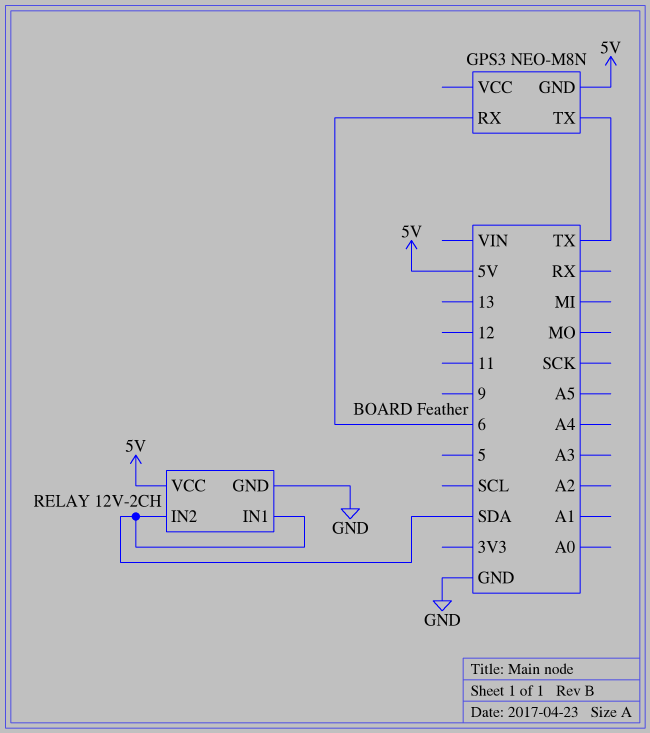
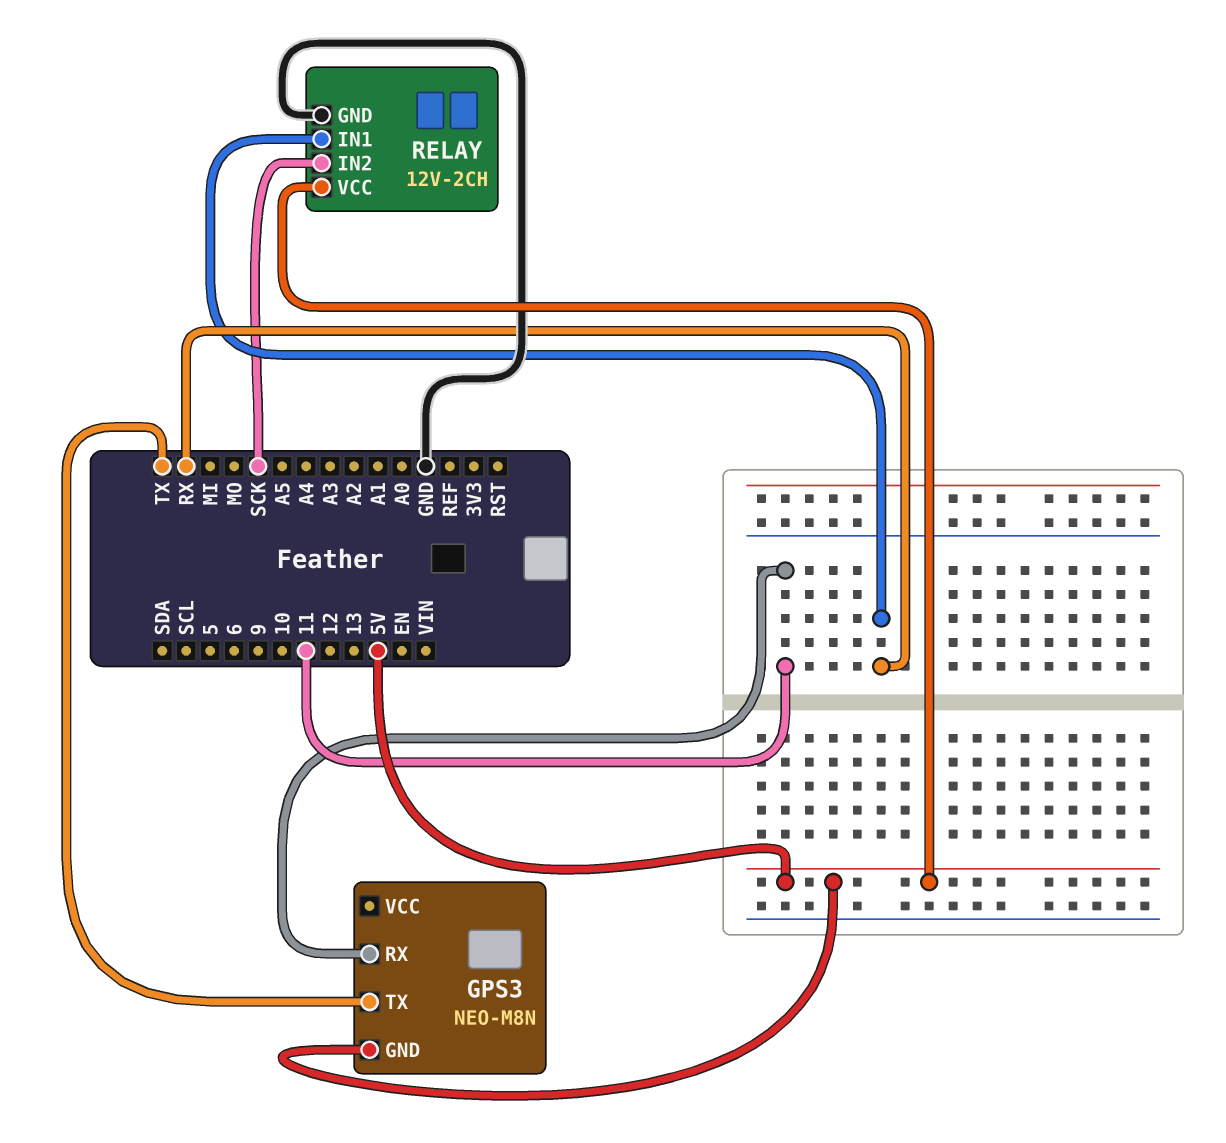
GPS3 pin RX: 6 -> 11
RELAY pin IN1: SDA -> RX
RELAY pin IN2: SDA -> SCK

